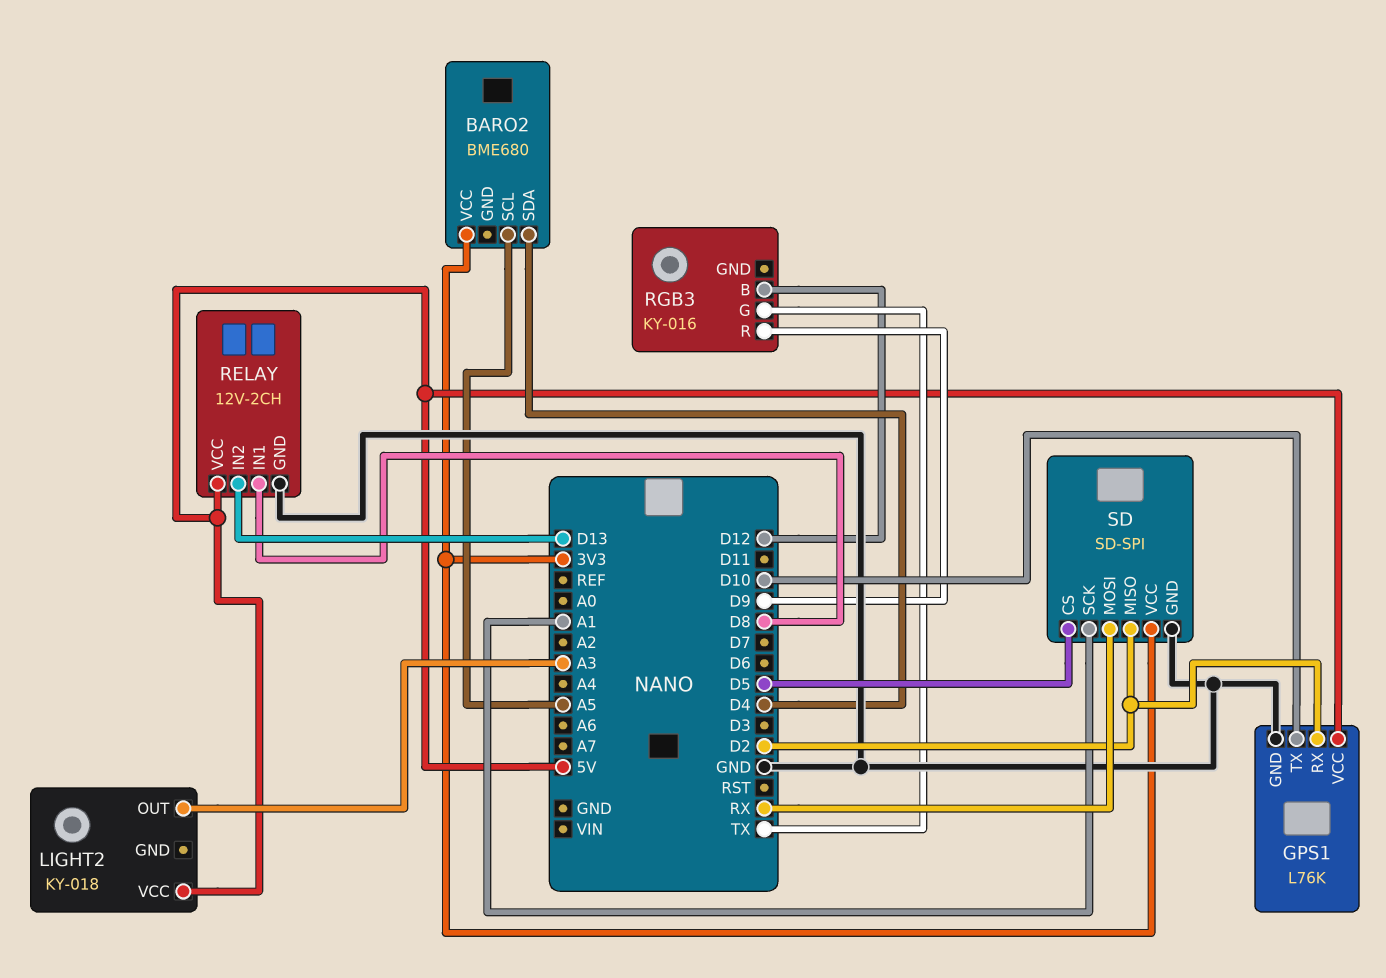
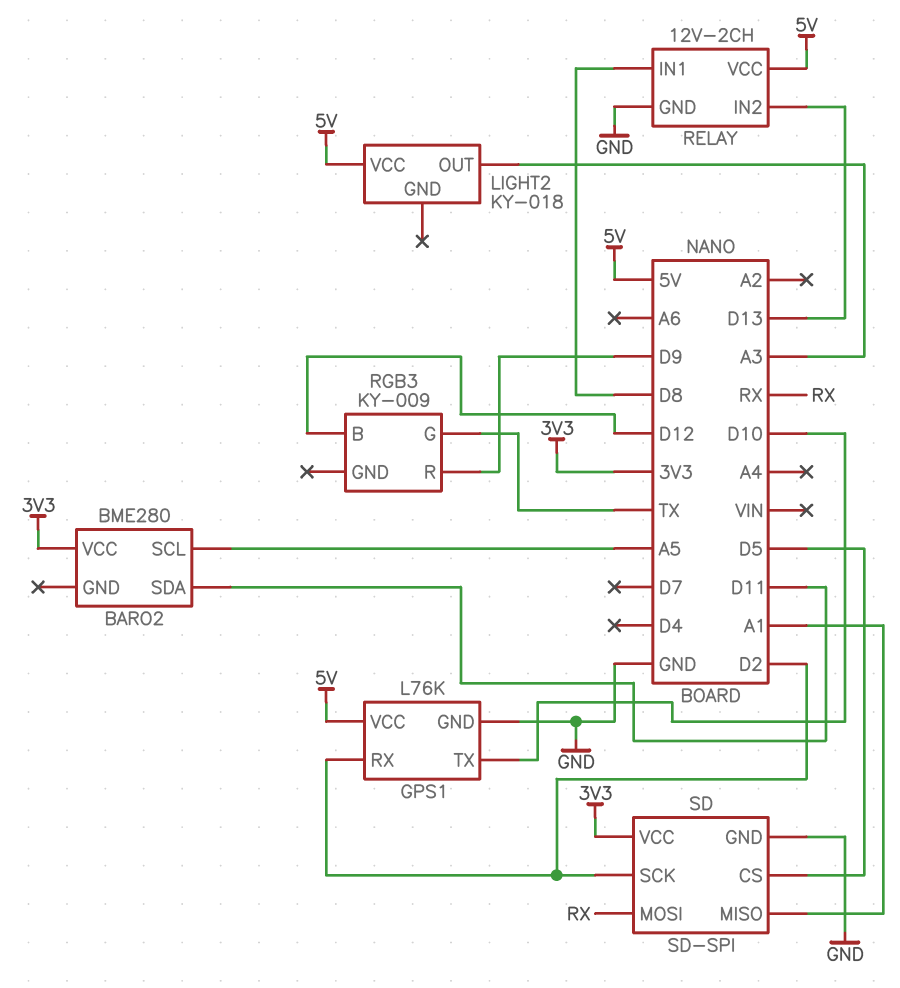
BARO2: BME680 -> BME280
BARO2 pin SDA: D4 -> D11
RGB3: KY-016 -> KY-009
SD pin MISO: D2 -> A1
SD pin SCK: A1 -> D2

